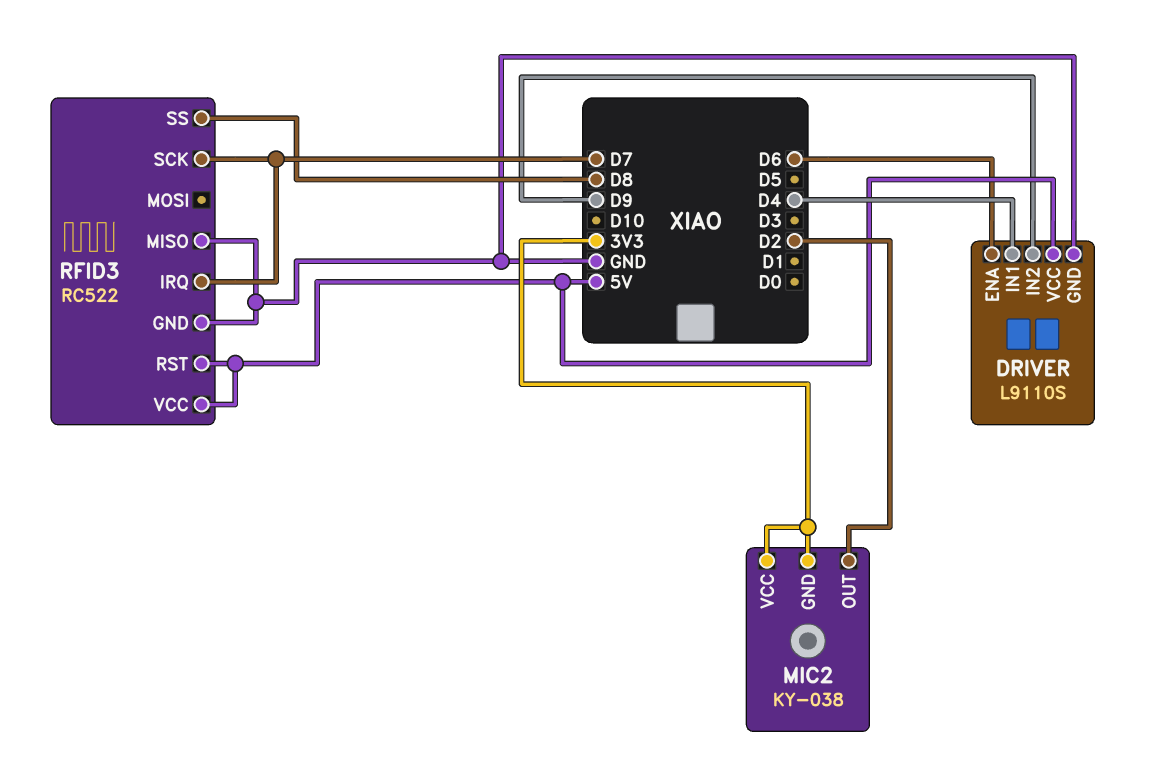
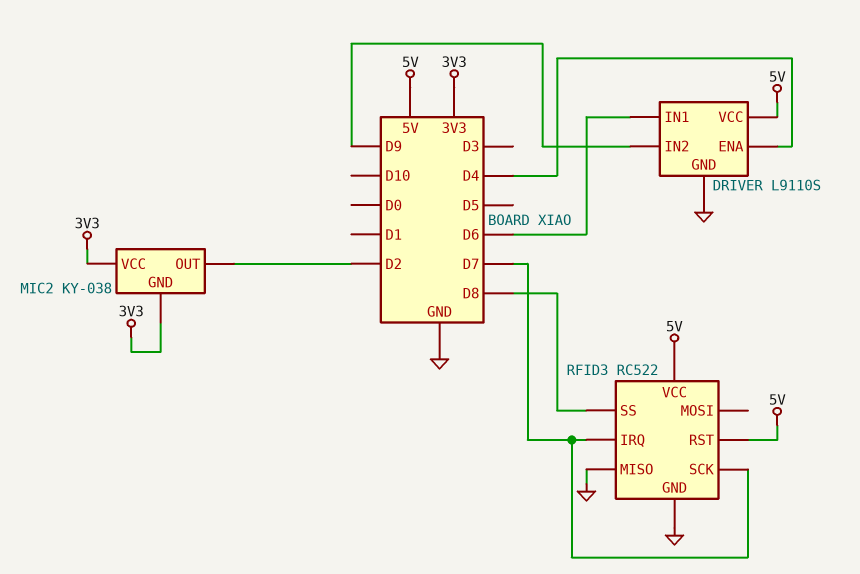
DRIVER pin ENA: D6 -> D4
DRIVER pin IN1: D4 -> D6

